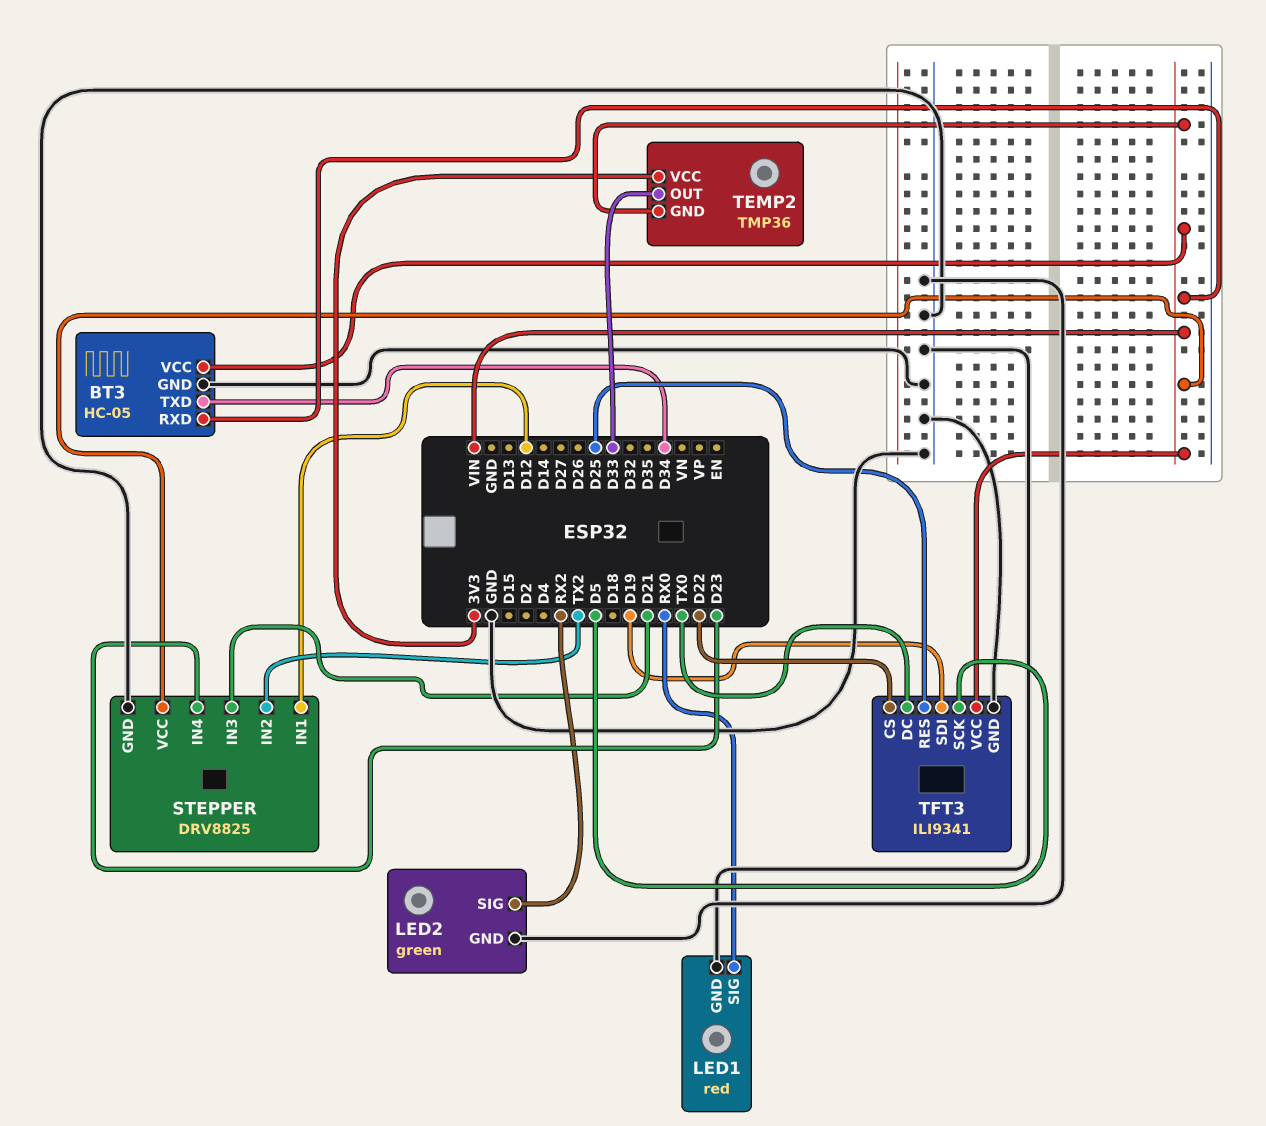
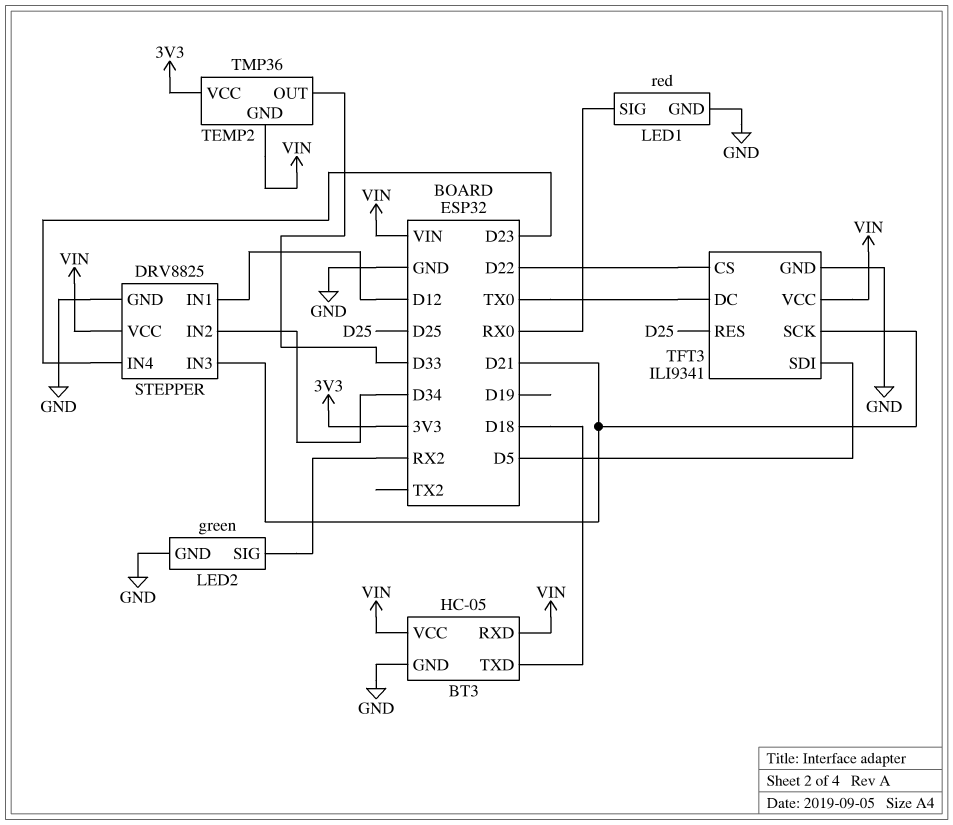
BT3 pin TXD: D34 -> D18
STEPPER pin IN2: TX2 -> D34
TFT3 pin SCK: D5 -> D21
TFT3 pin SDI: D19 -> D5

